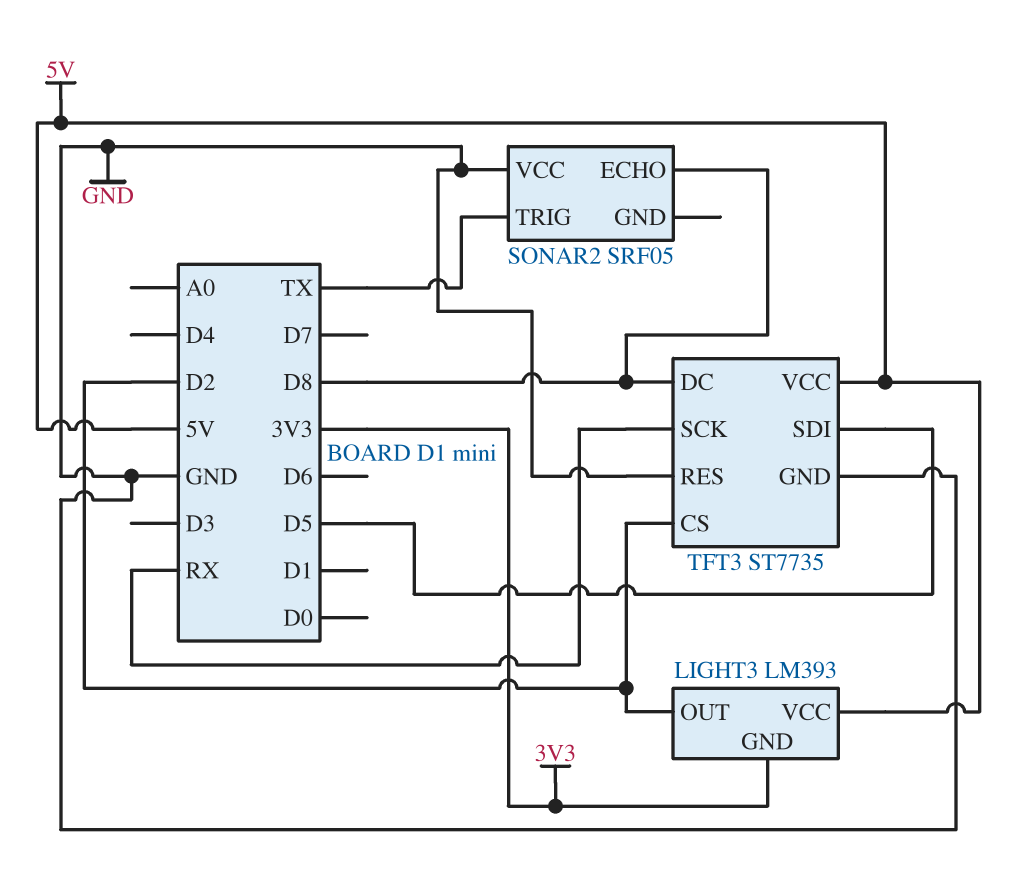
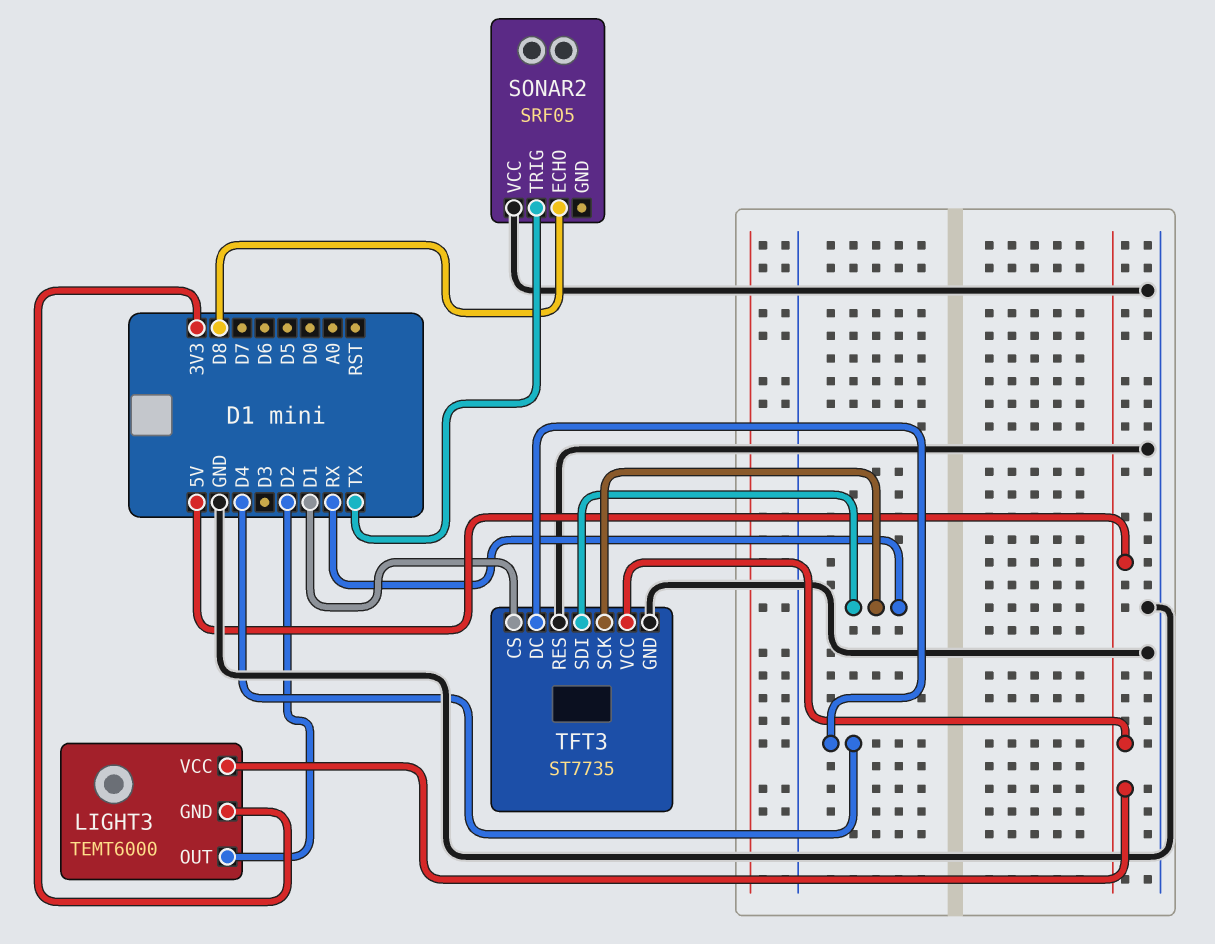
LIGHT3: LM393 -> TEMT6000
TFT3 pin CS: D2 -> D1
TFT3 pin DC: D8 -> D4
TFT3 pin SDI: D5 -> RX

